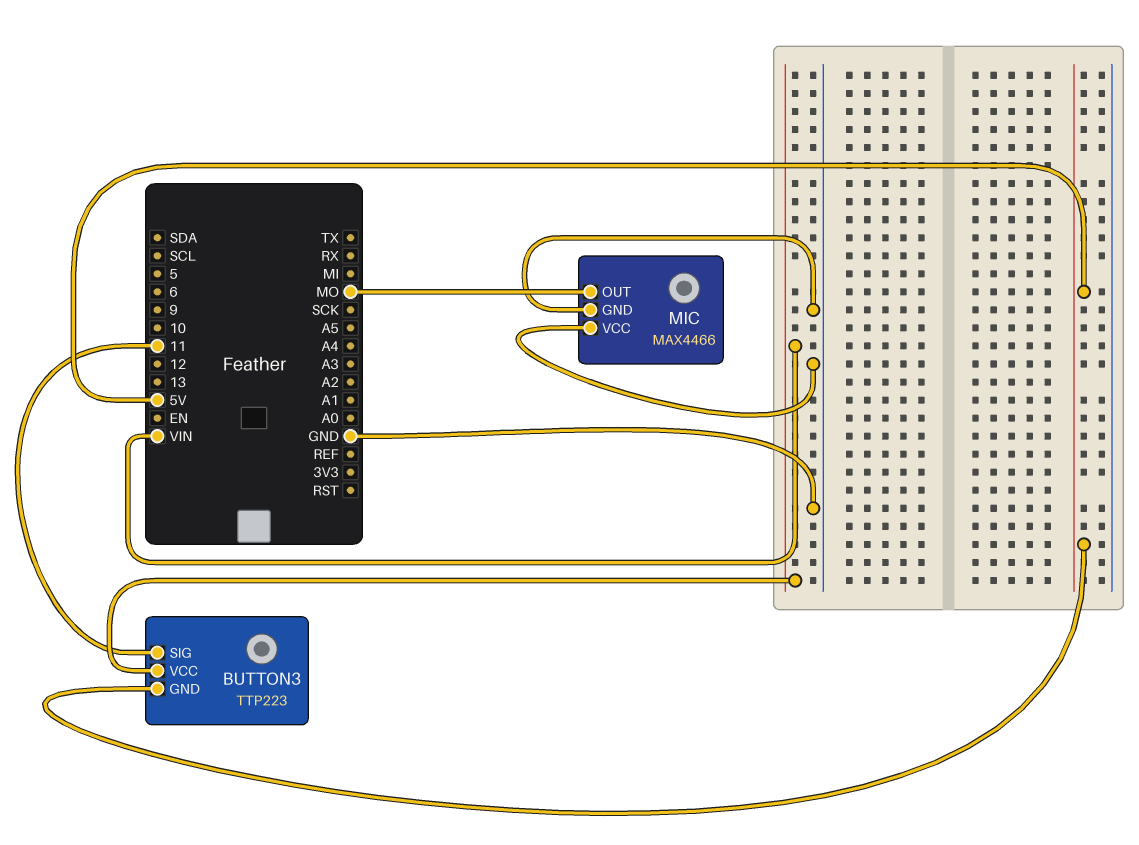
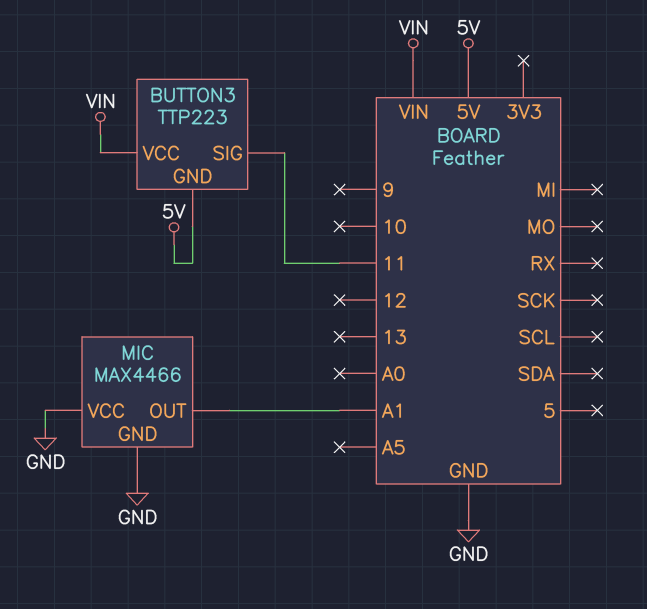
MIC pin OUT: MO -> A1

